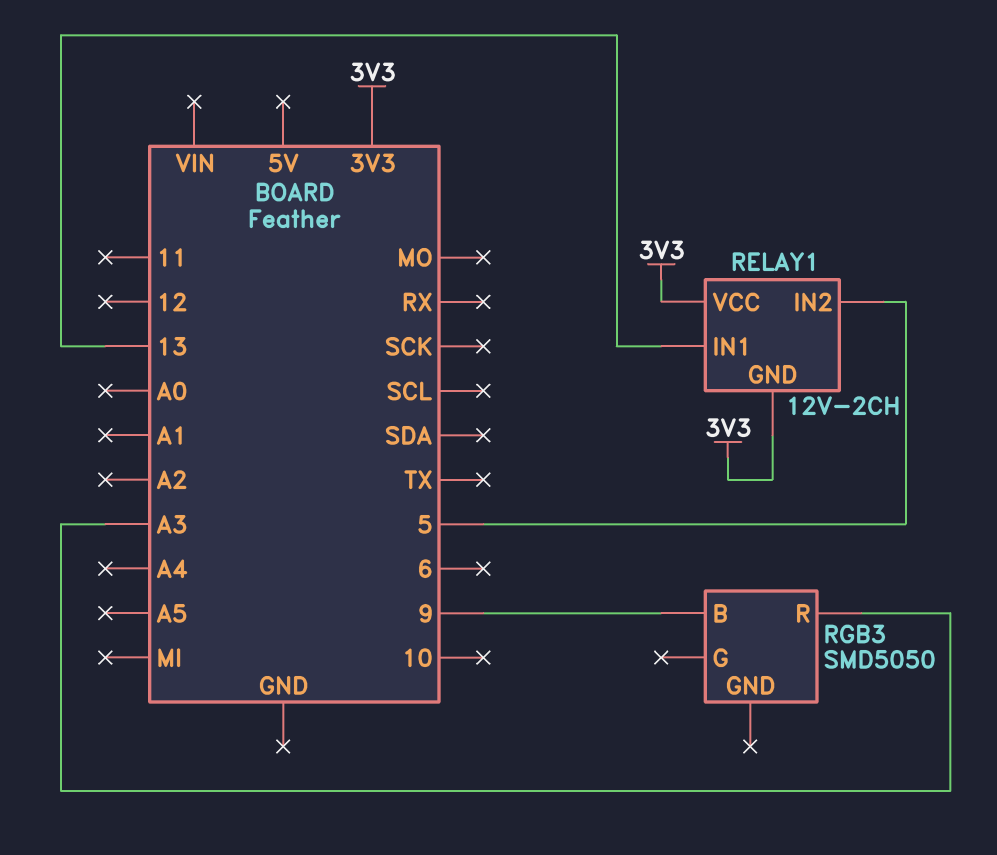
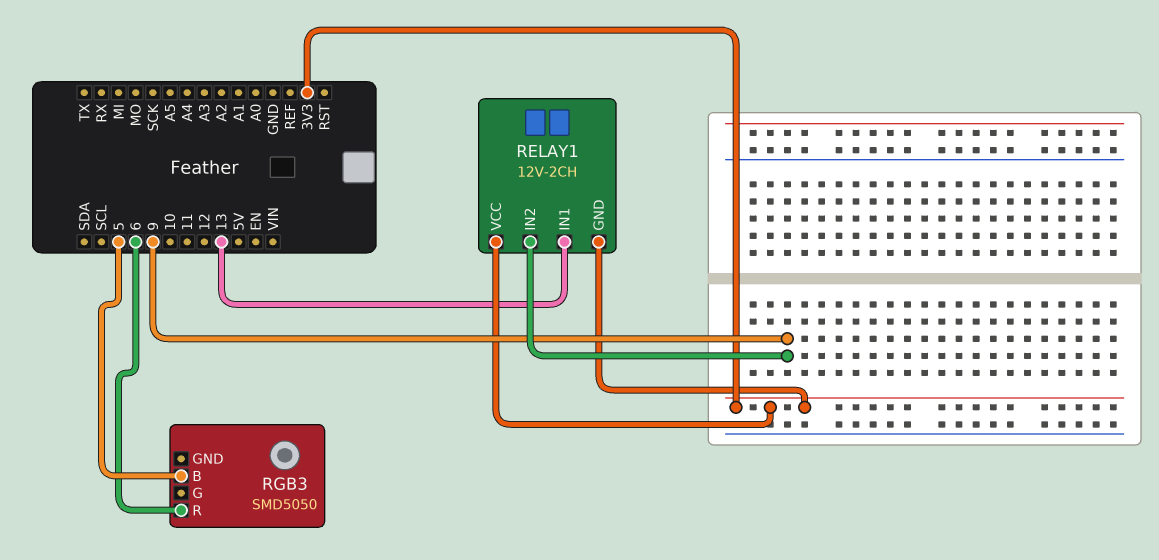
RELAY1 pin IN2: 5 -> 9
RGB3 pin B: 9 -> 5
RGB3 pin R: A3 -> 6

